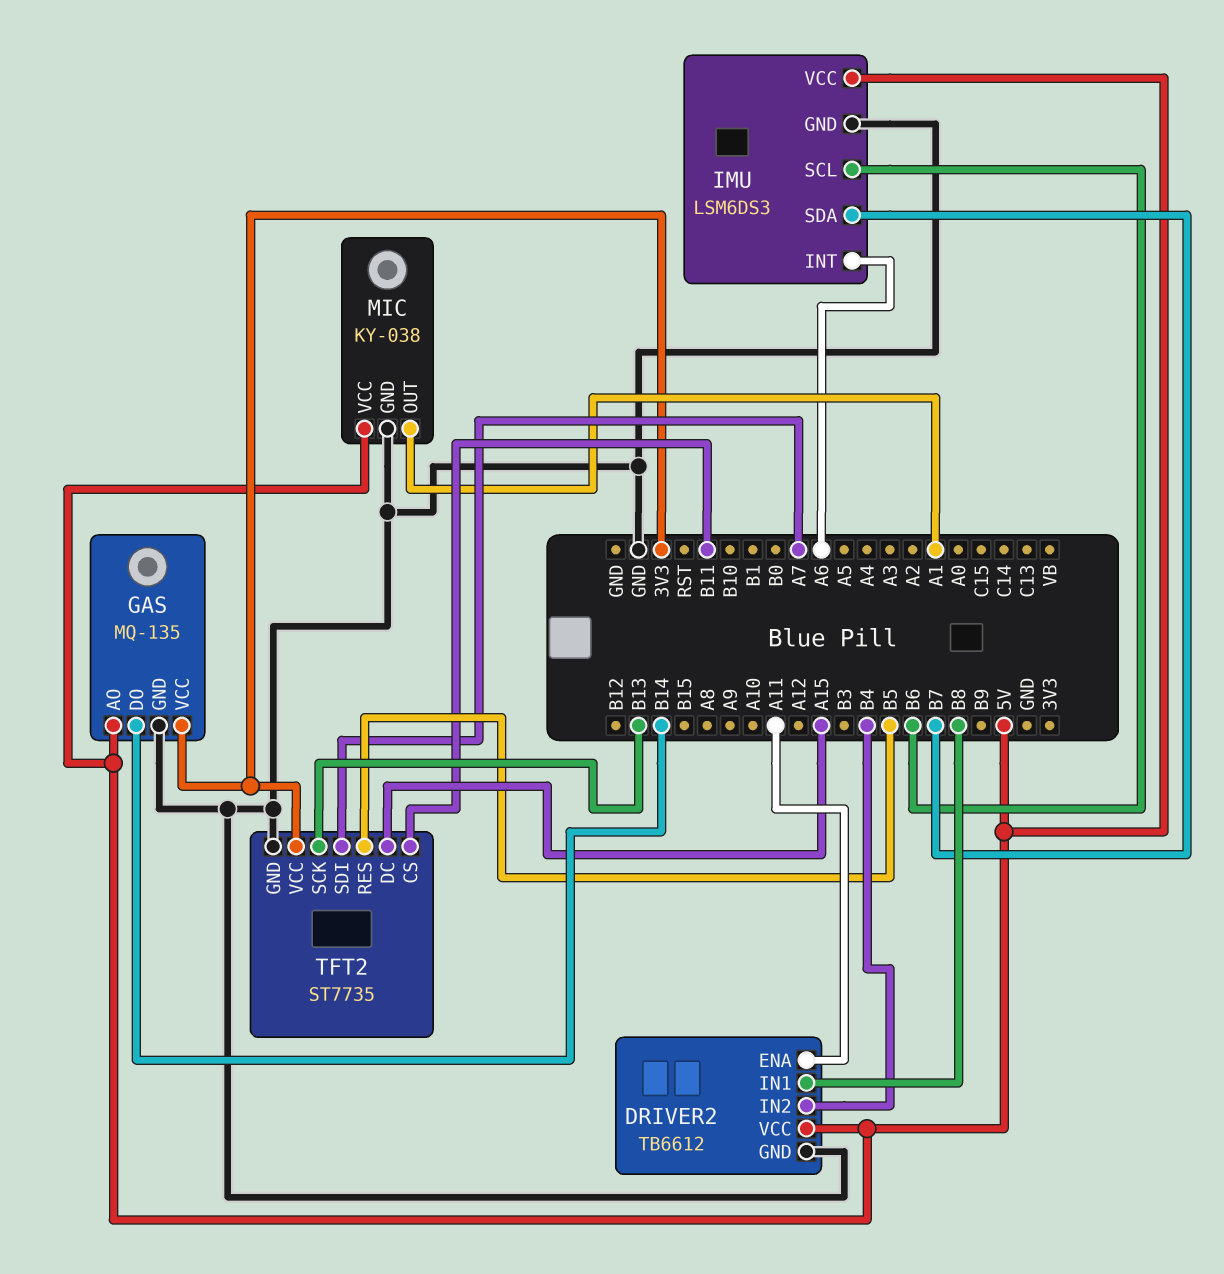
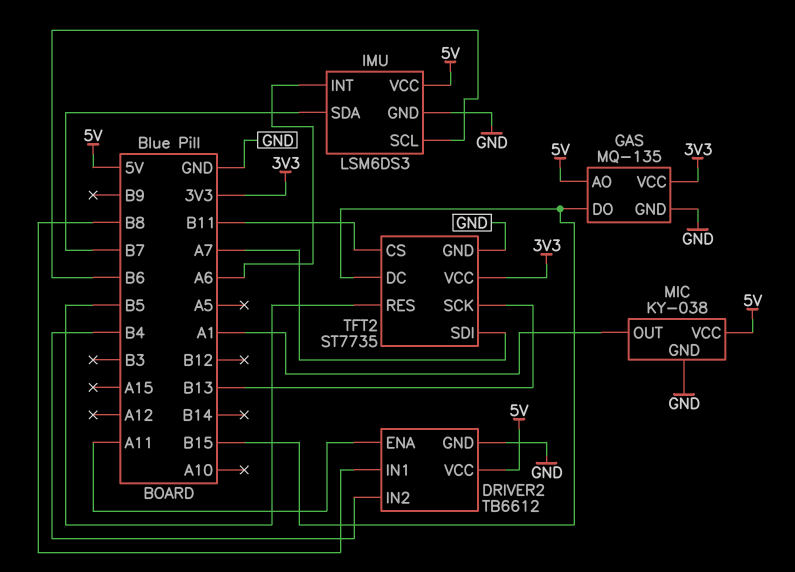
GAS pin DO: B14 -> B15
TFT2 pin DC: A15 -> B15

